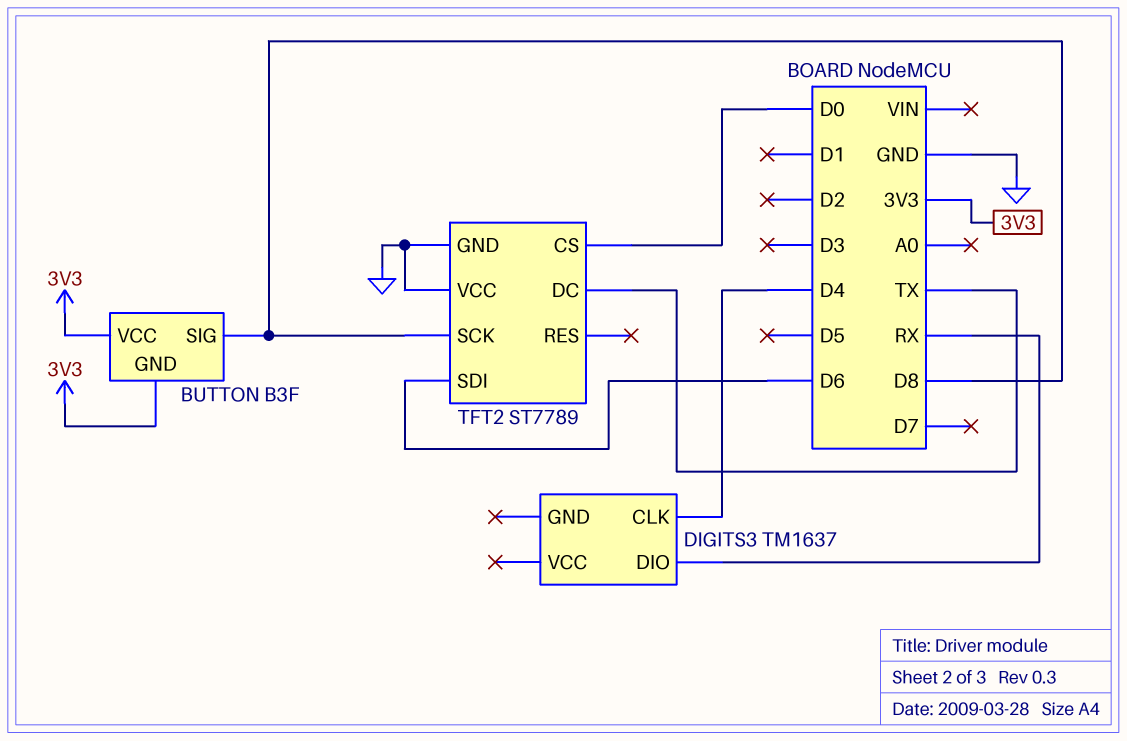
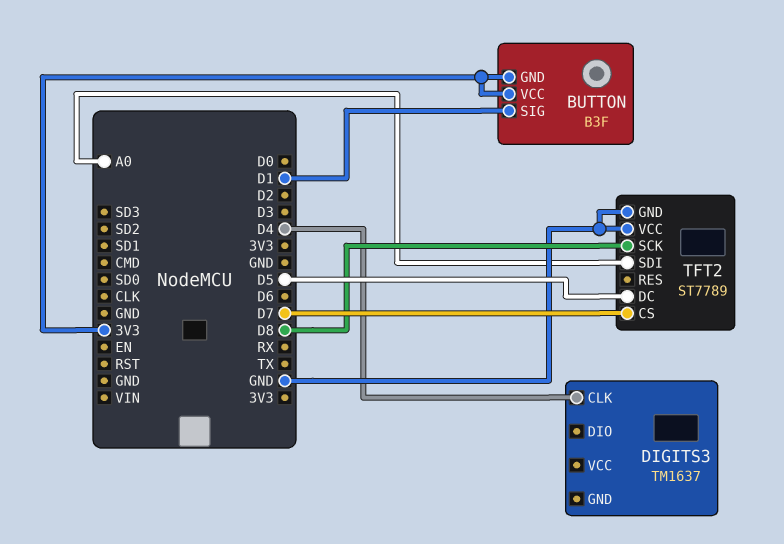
BUTTON pin SIG: D8 -> D1
DIGITS3 pin DIO: RX -> none
TFT2 pin CS: D0 -> D7
TFT2 pin DC: TX -> D5
TFT2 pin SDI: D6 -> A0

